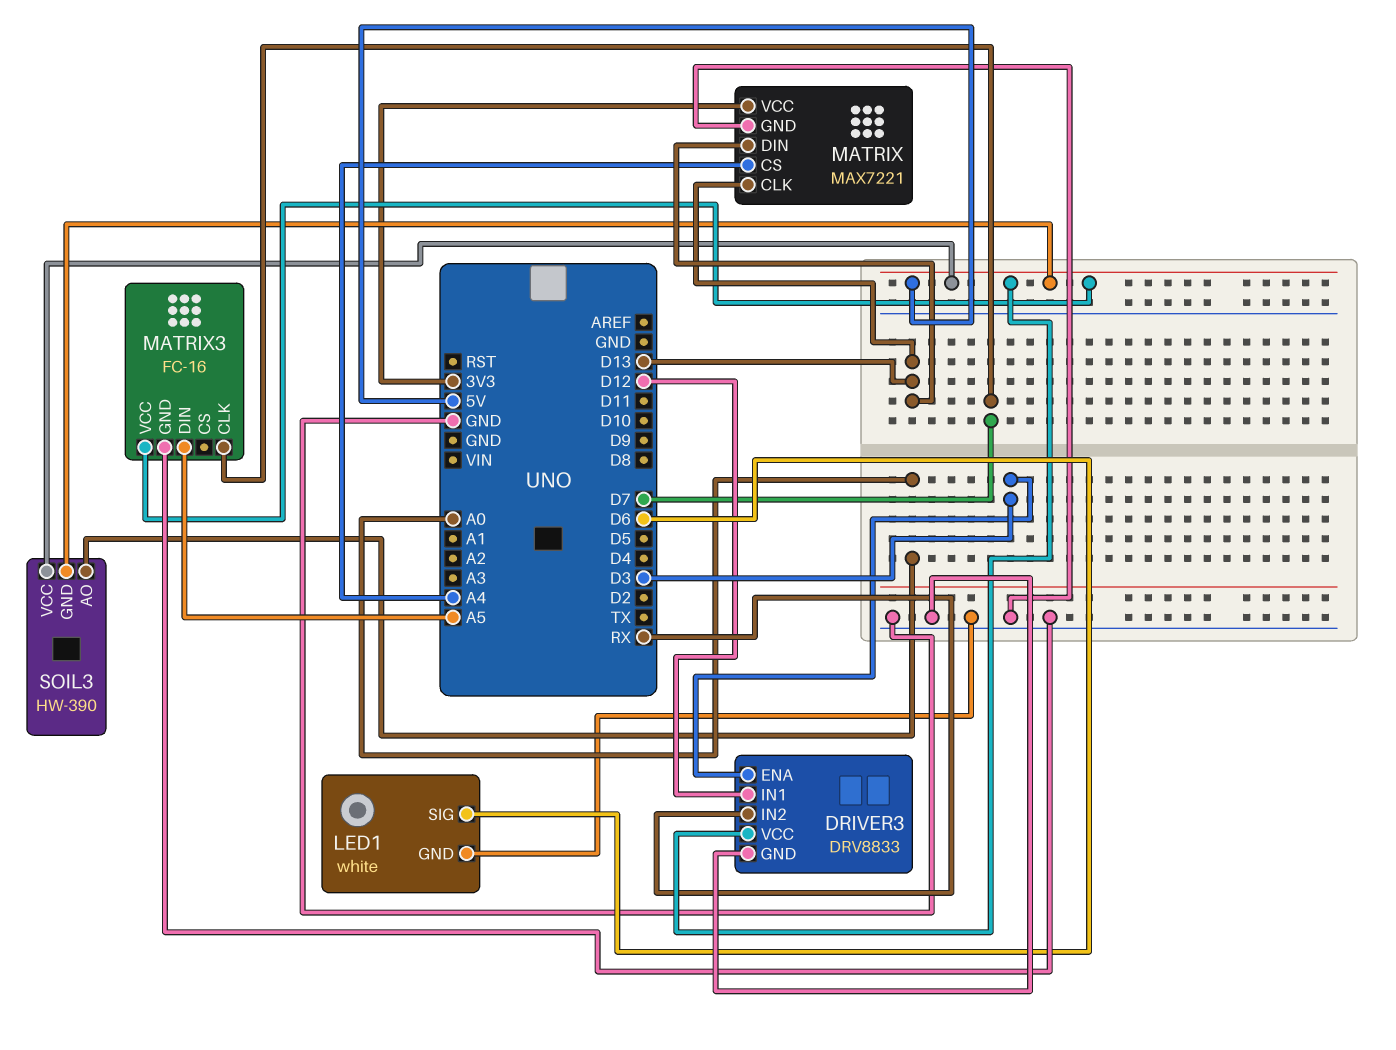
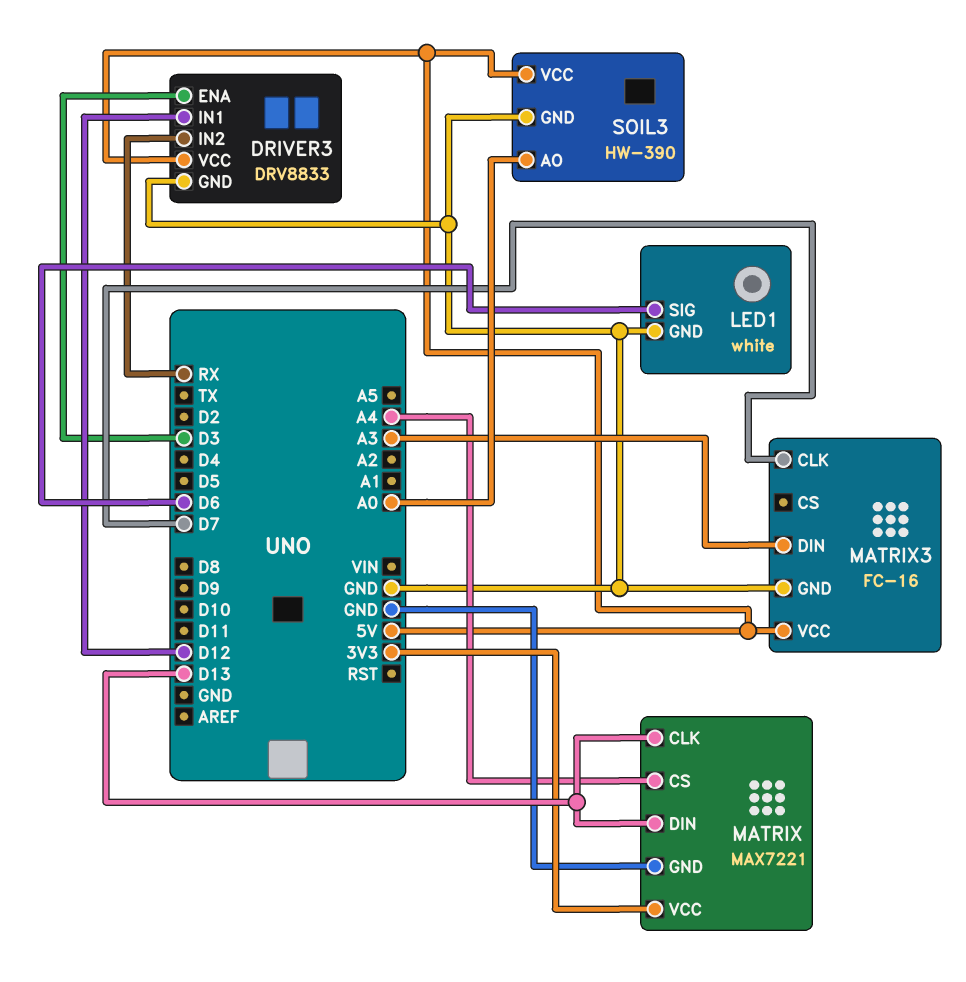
MATRIX3 pin DIN: A5 -> A3
SOIL3 pin GND: 5V -> GND

